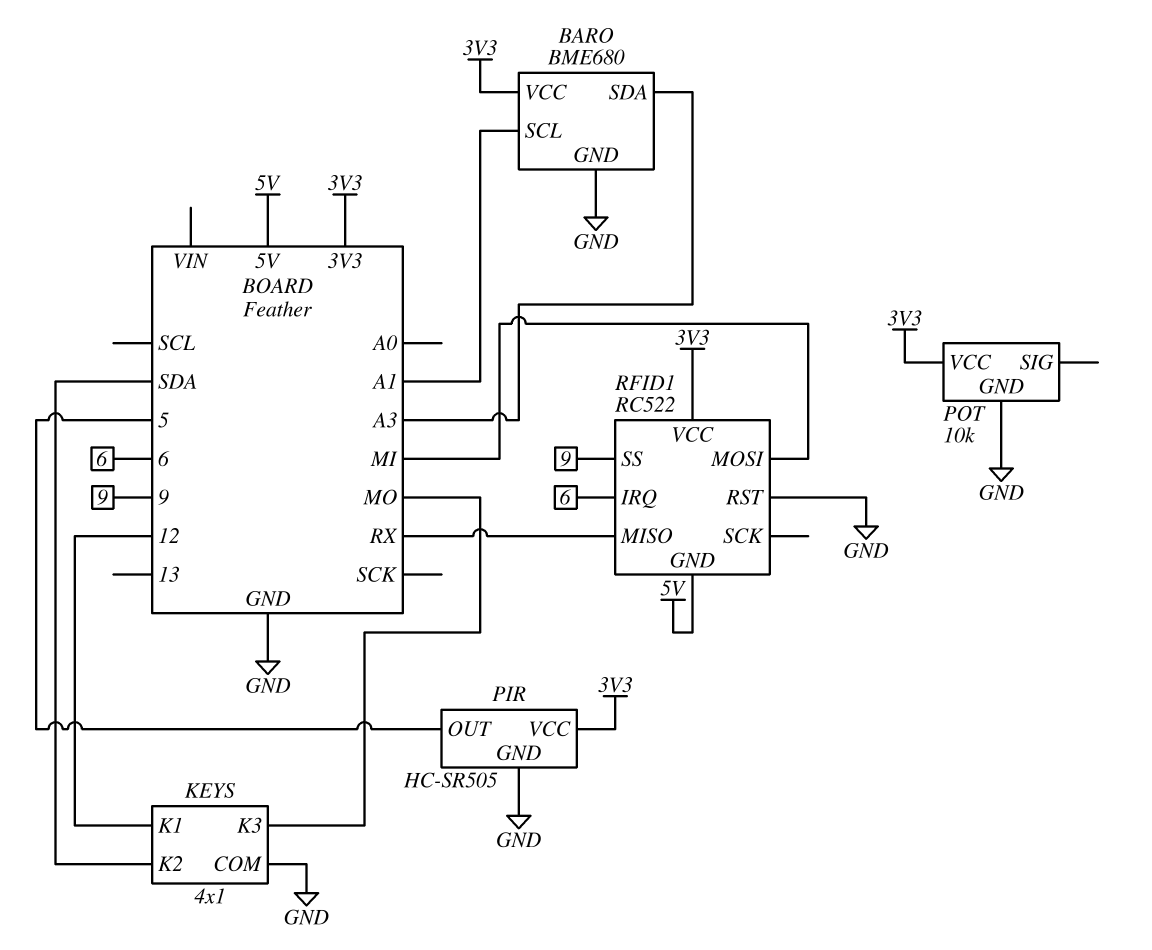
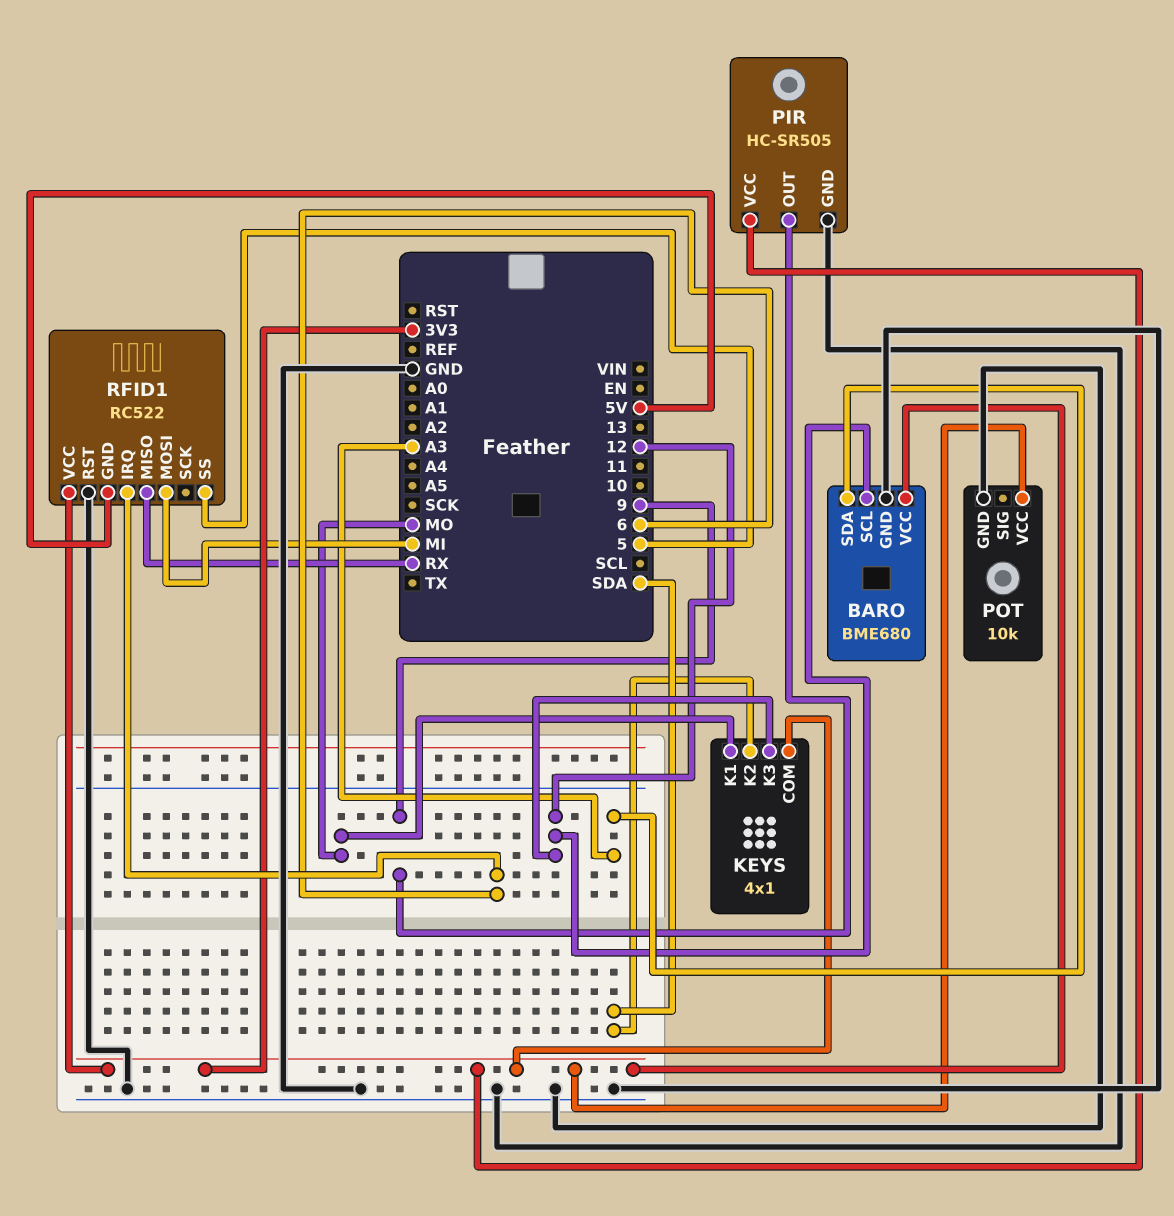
BARO pin SCL: A1 -> 12
KEYS pin COM: GND -> 3V3
KEYS pin K1: 12 -> MO
KEYS pin K3: MO -> 12
PIR pin OUT: 5 -> 9
RFID1 pin SS: 9 -> 5

